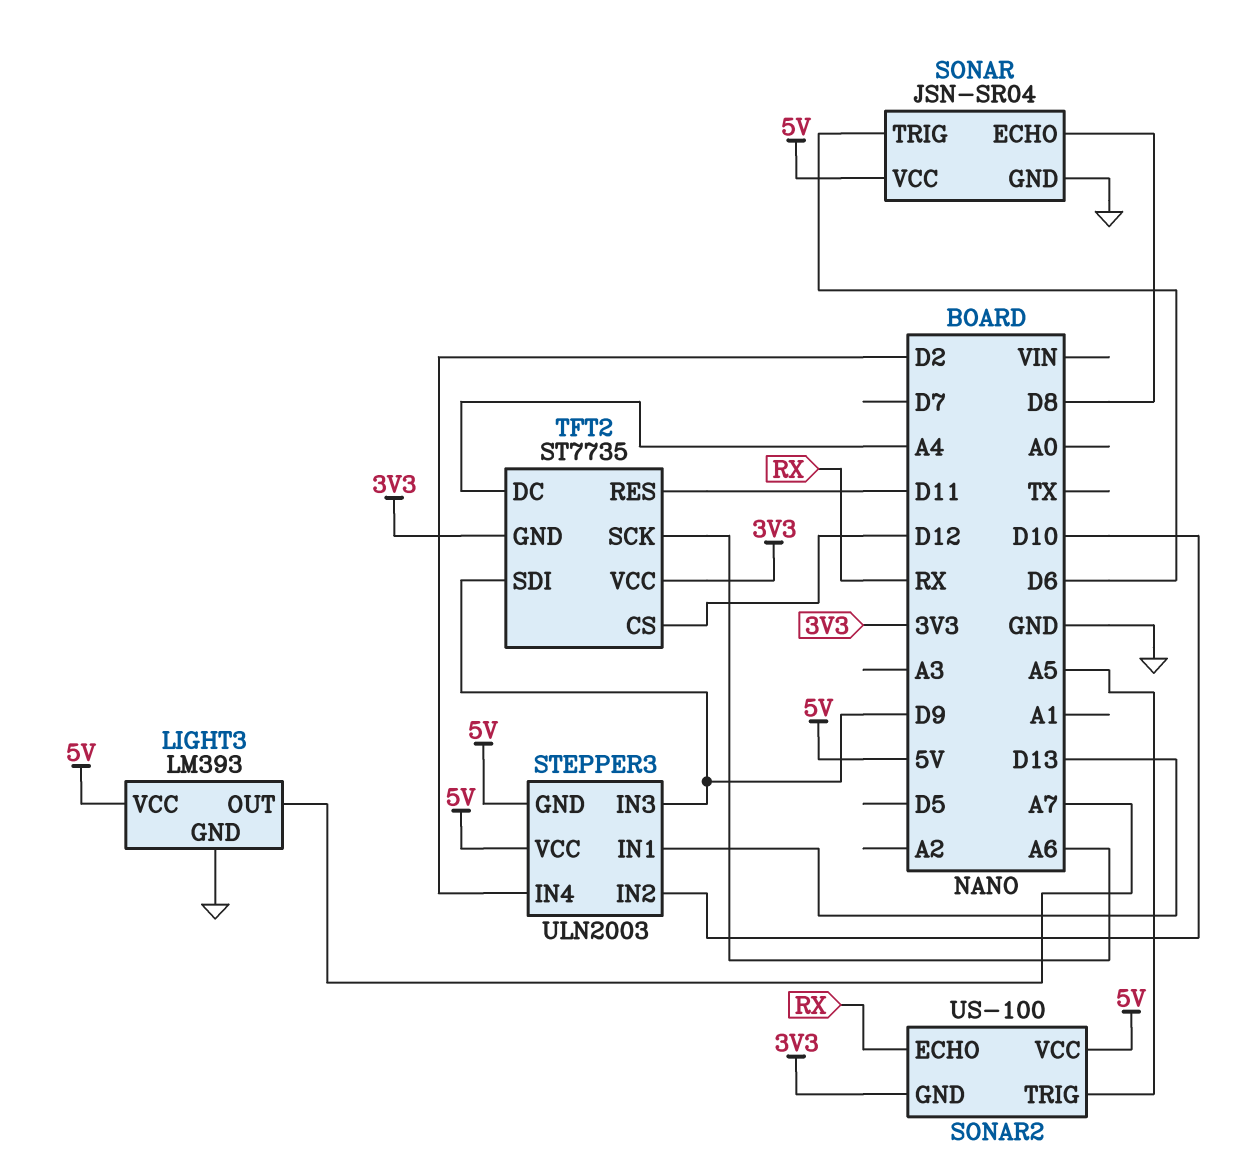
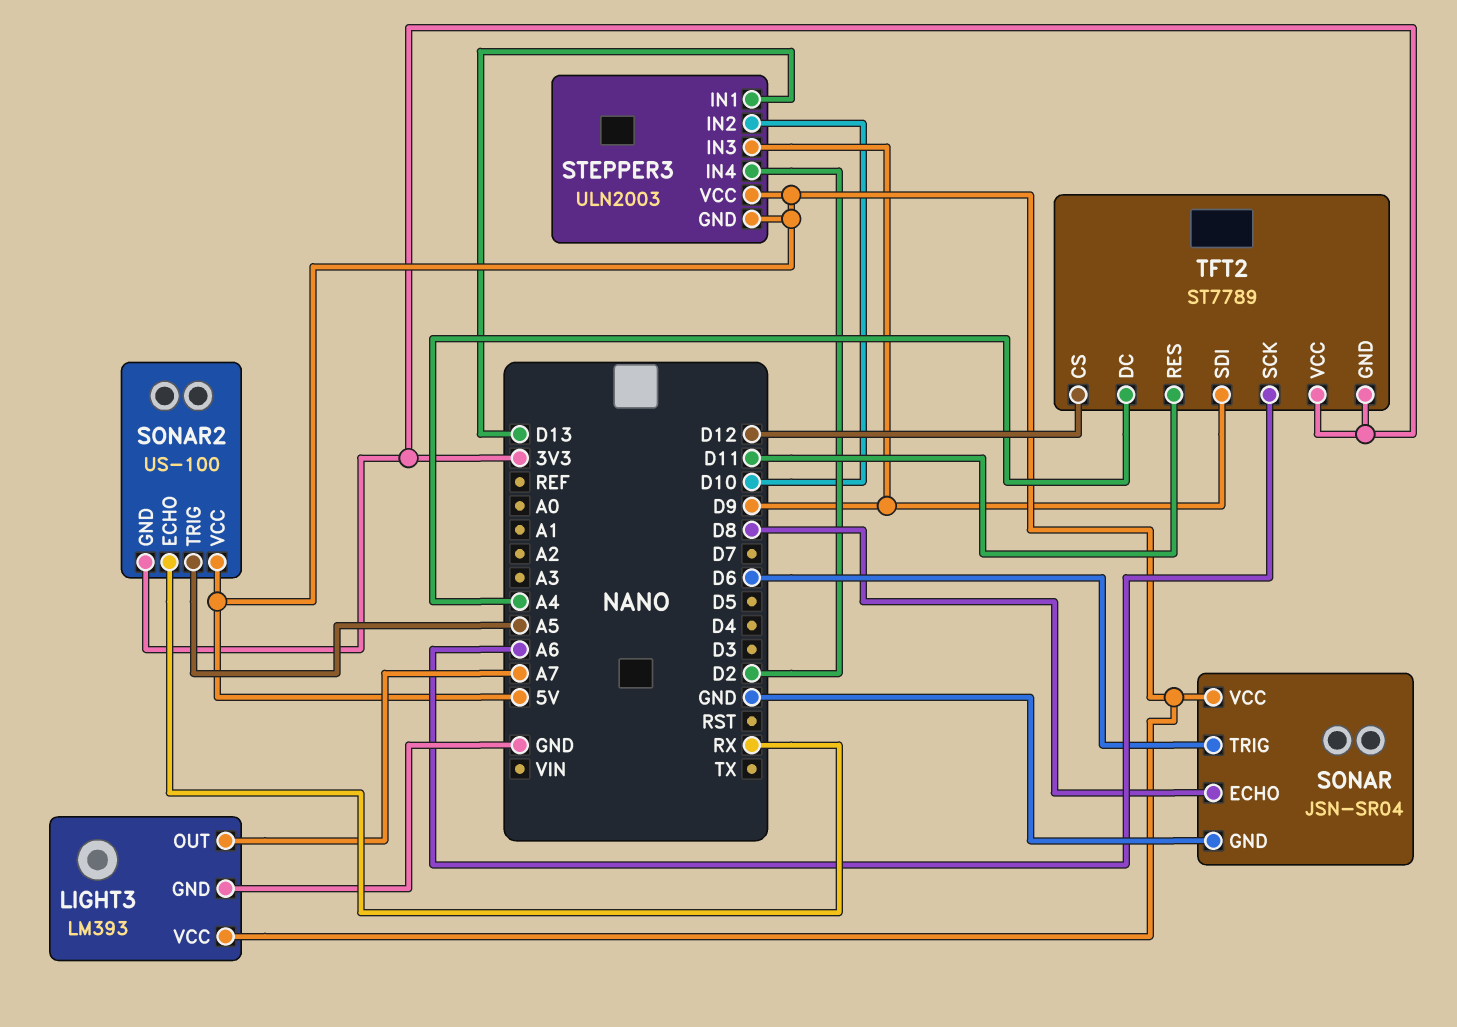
TFT2: ST7735 -> ST7789

